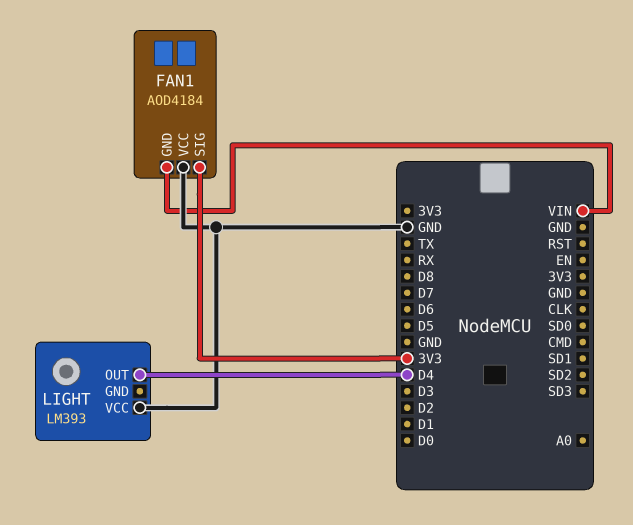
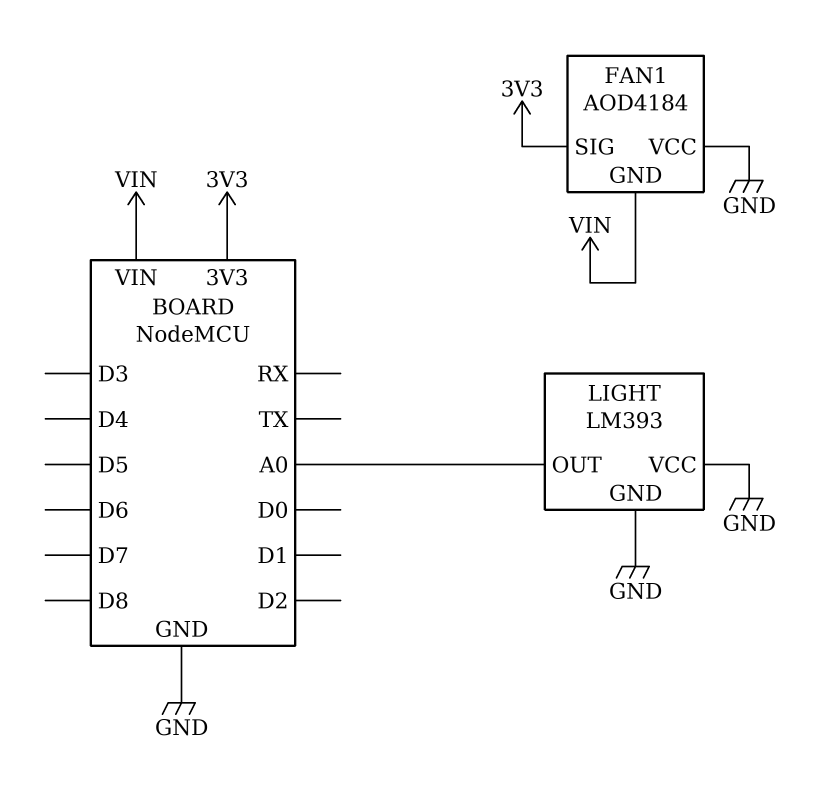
LIGHT pin GND: none -> GND
LIGHT pin OUT: D4 -> A0

